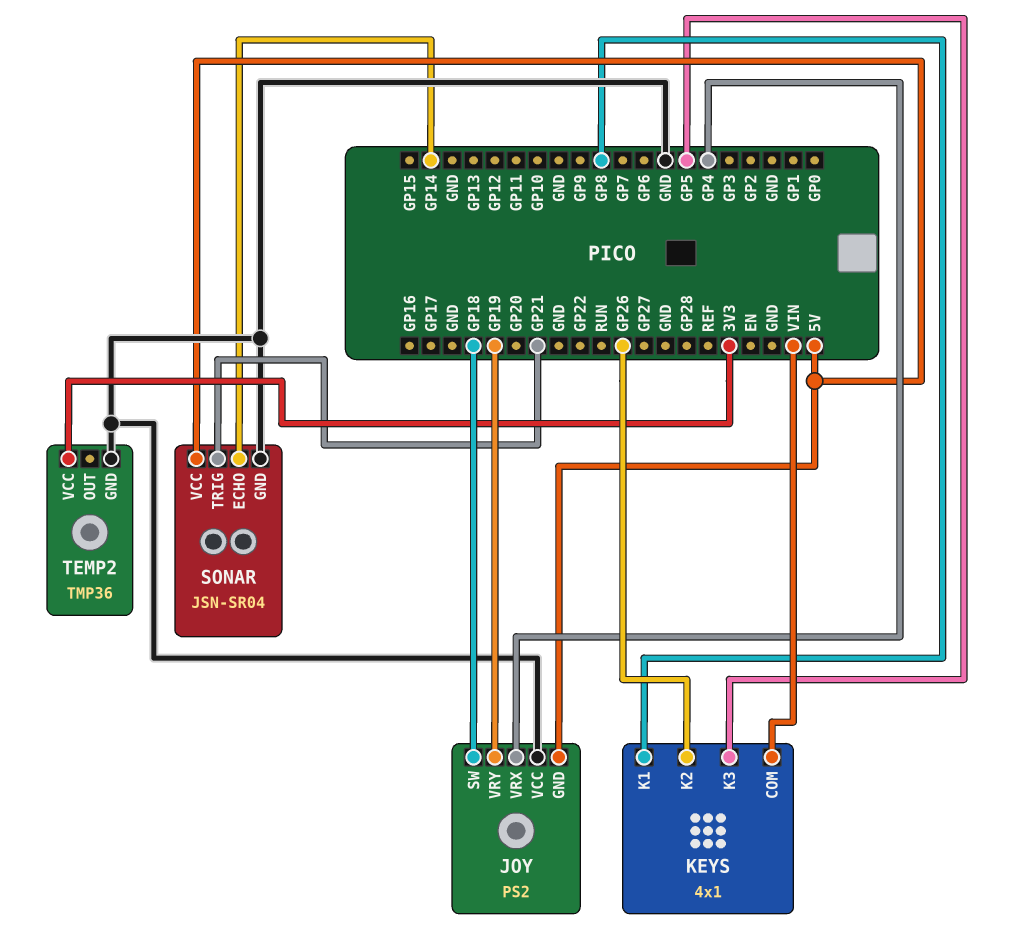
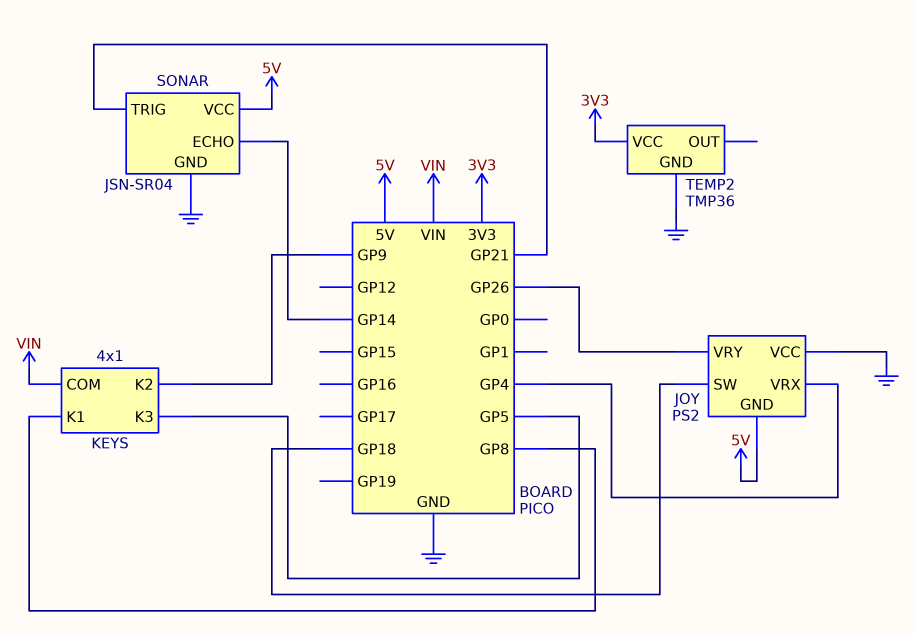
JOY pin VRY: GP19 -> GP26
KEYS pin K2: GP26 -> GP9

